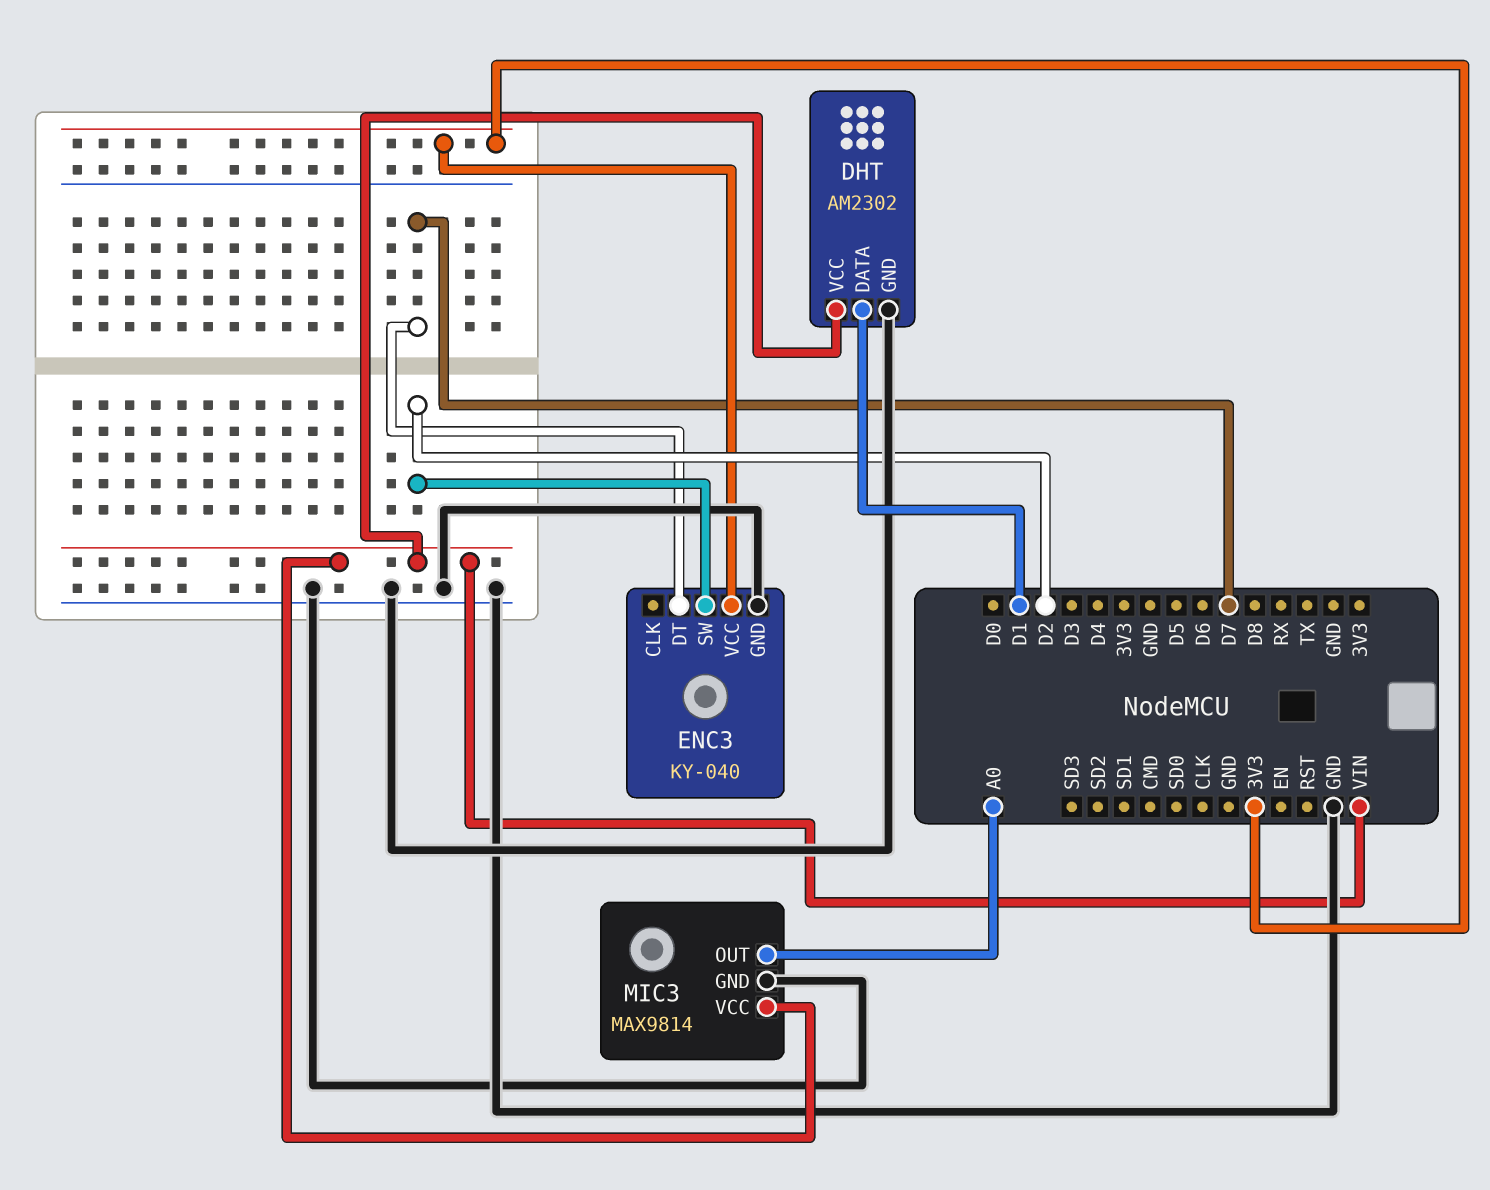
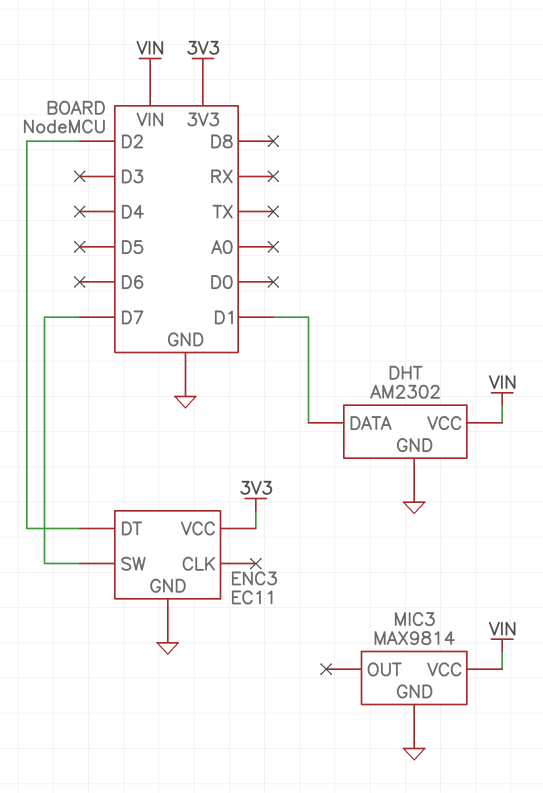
ENC3: KY-040 -> EC11
ENC3 pin DT: D7 -> D2
ENC3 pin SW: D2 -> D7
MIC3 pin OUT: A0 -> none

